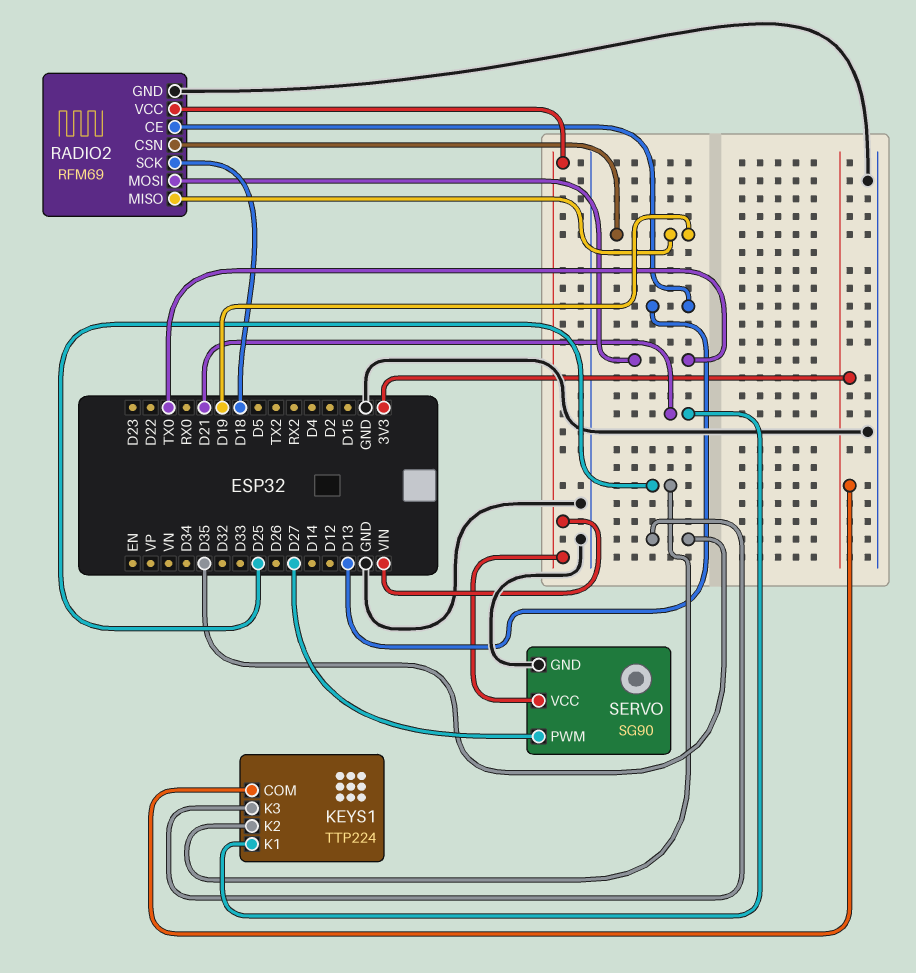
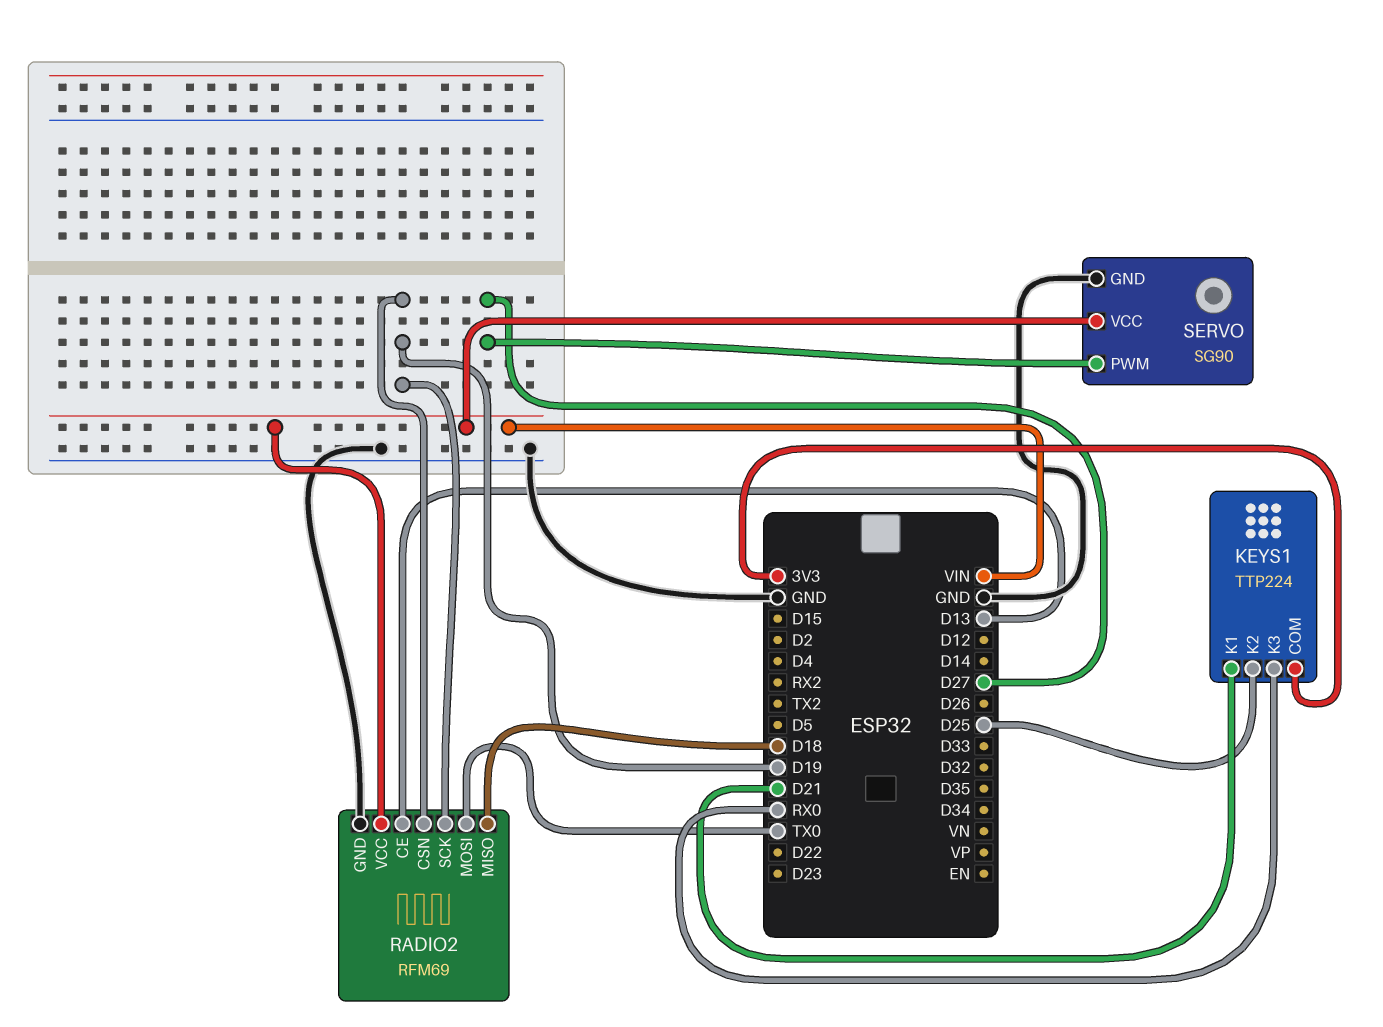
KEYS1 pin K3: D35 -> RX0
RADIO2 pin MISO: D19 -> D18
RADIO2 pin SCK: D18 -> D19

